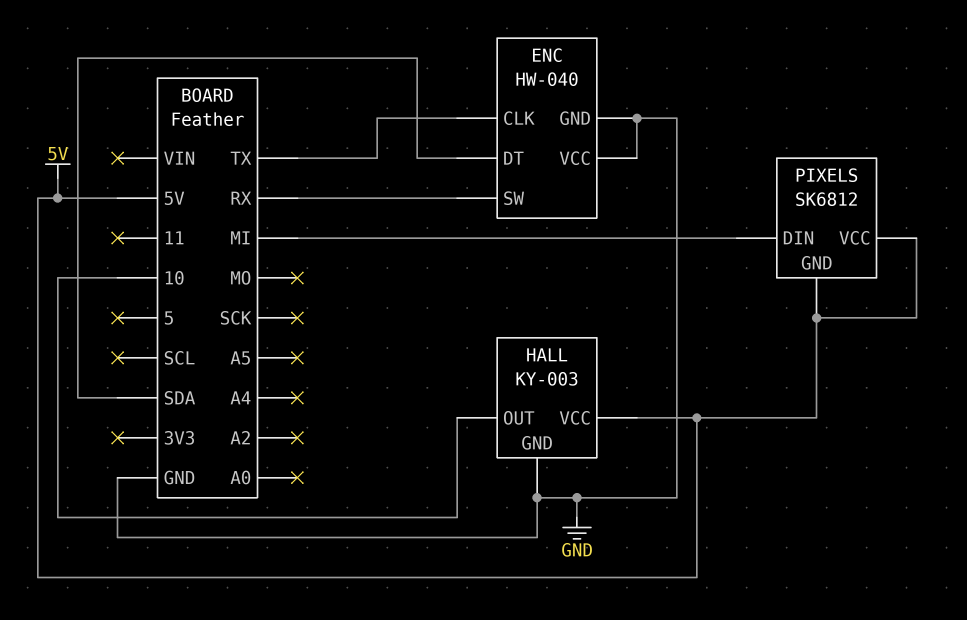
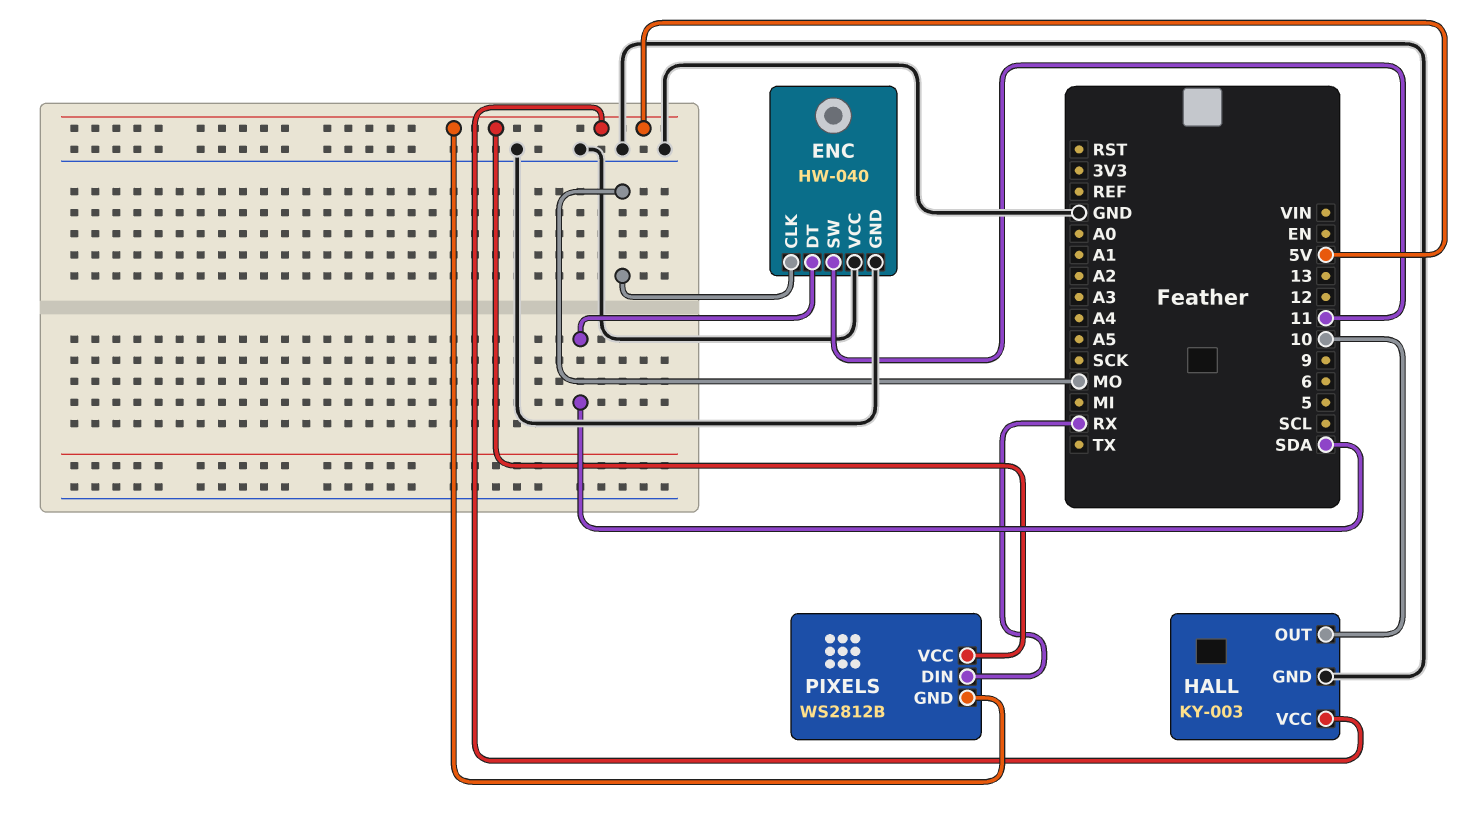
ENC pin CLK: TX -> MO
ENC pin SW: RX -> 11
PIXELS: SK6812 -> WS2812B
PIXELS pin DIN: MI -> RX

